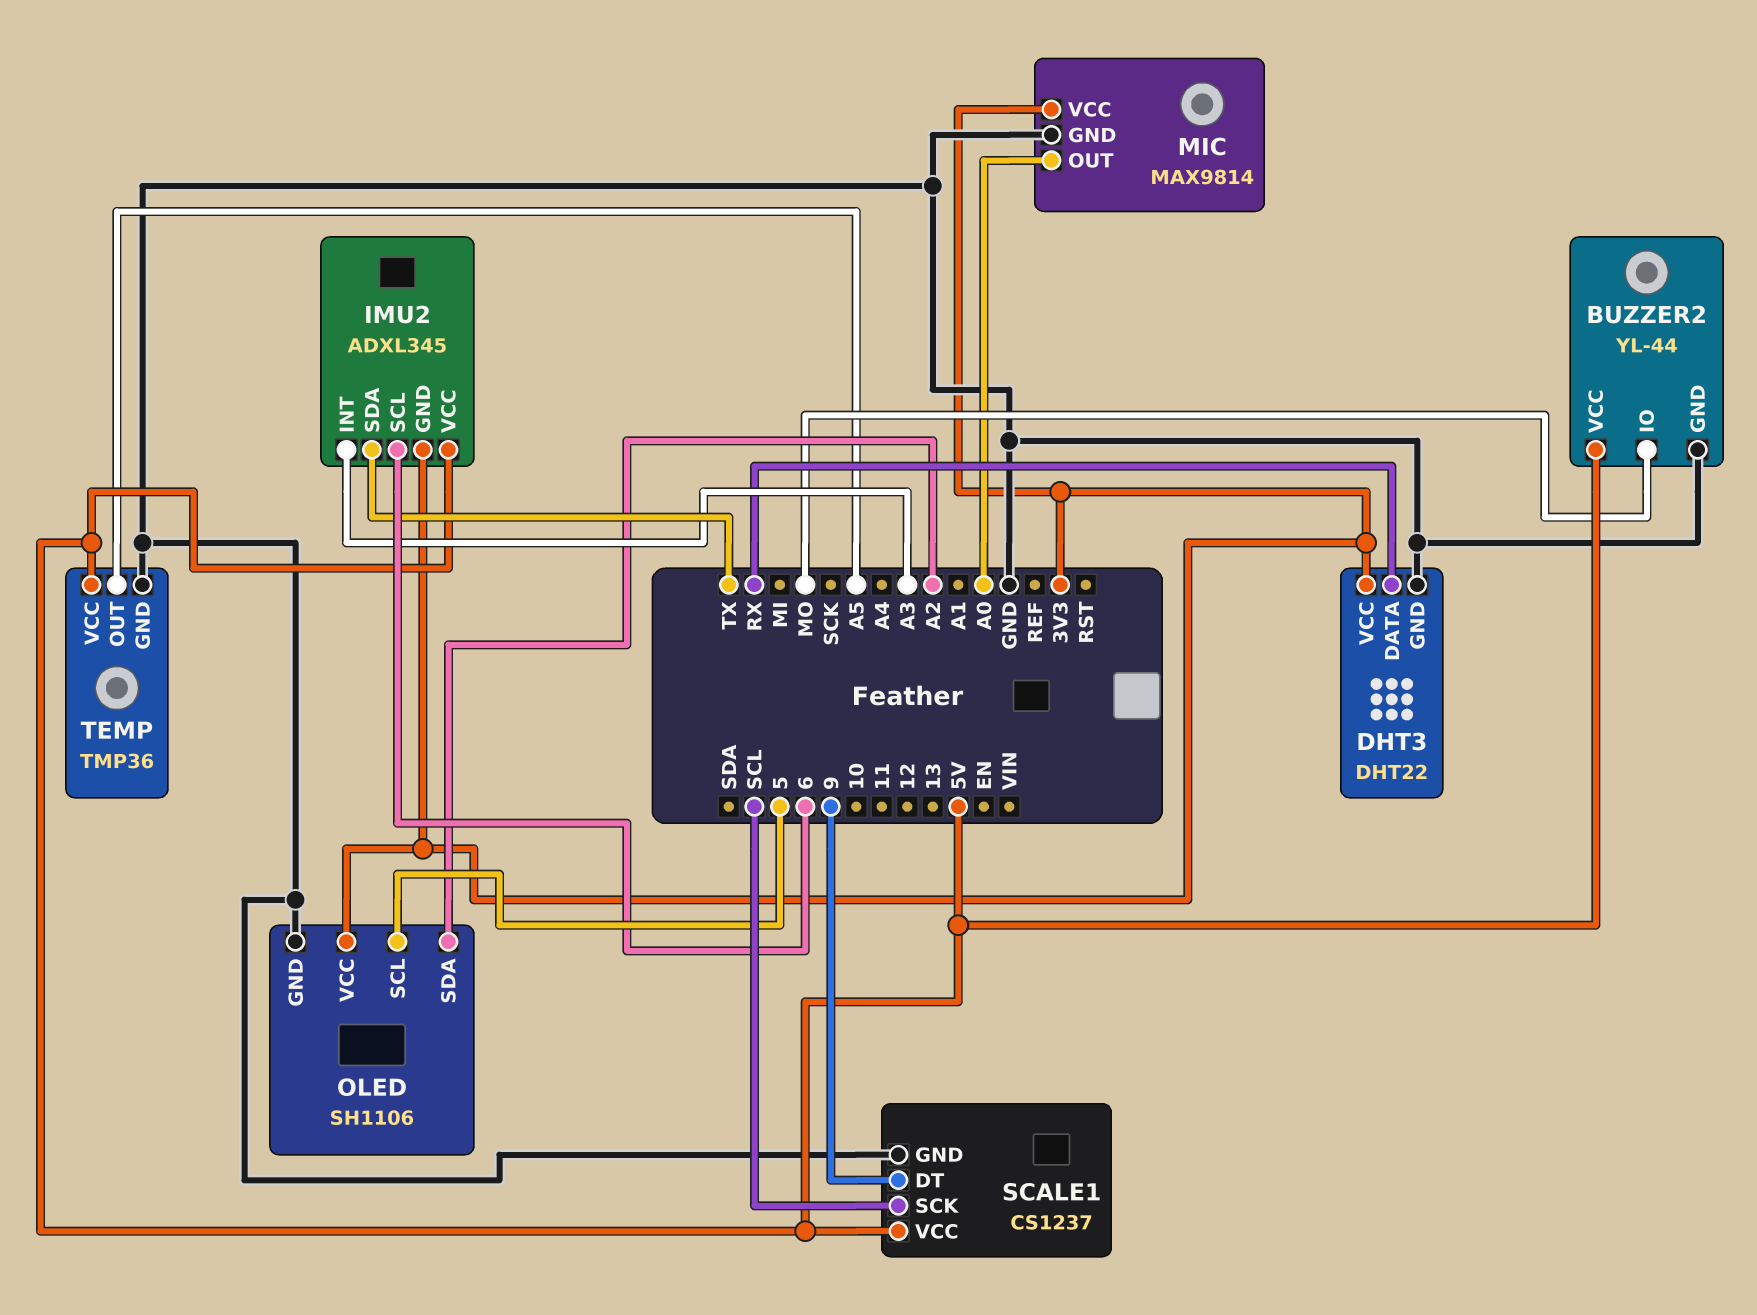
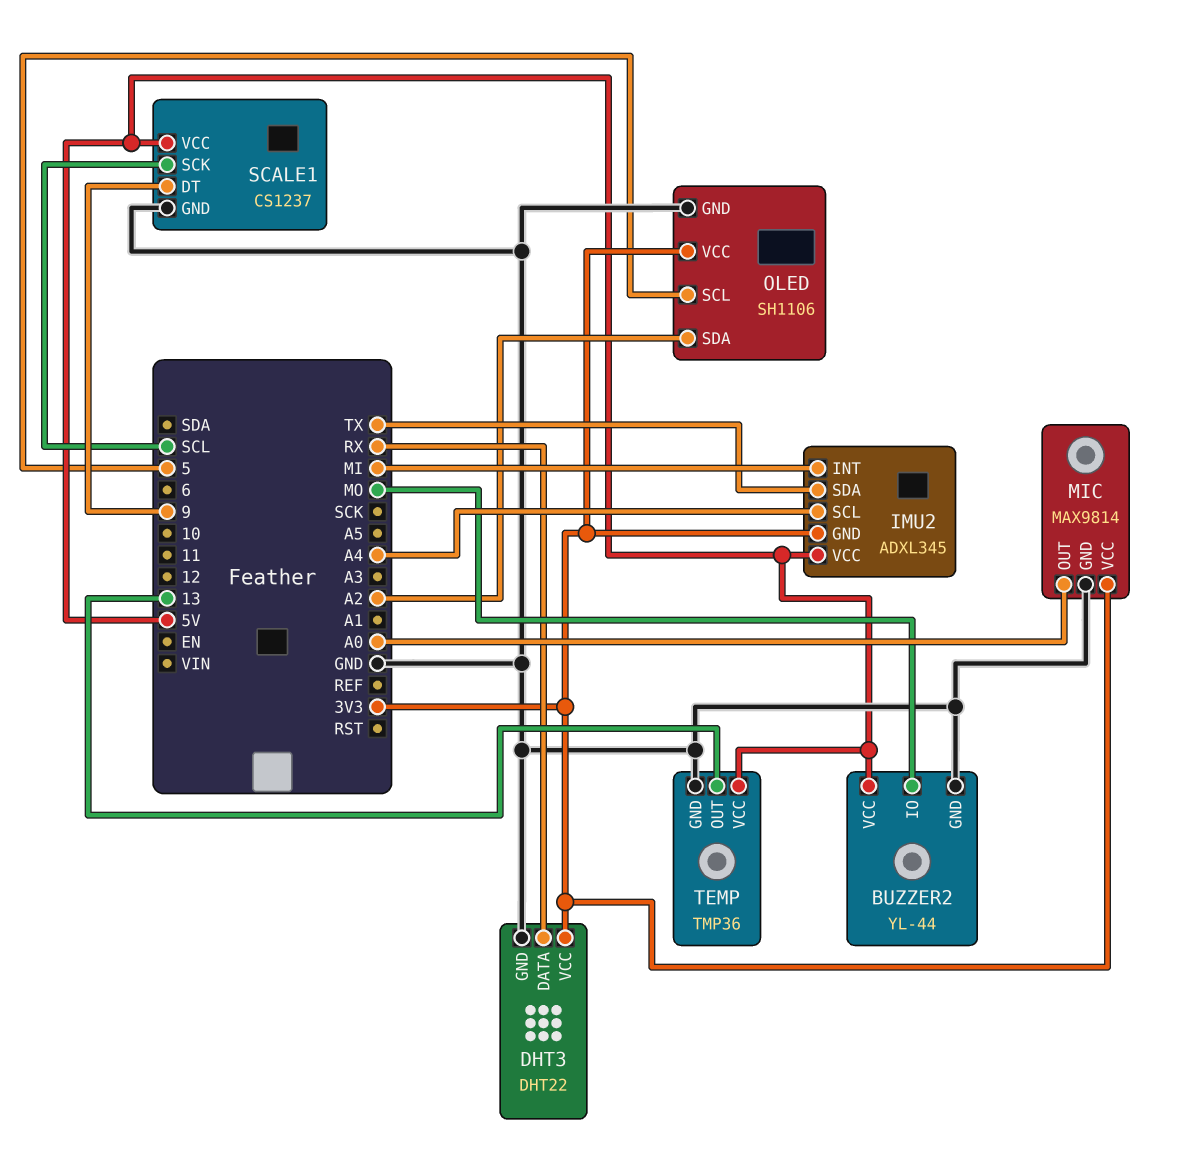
IMU2 pin INT: A3 -> MI
IMU2 pin SCL: 6 -> A4
TEMP pin OUT: A5 -> 13

